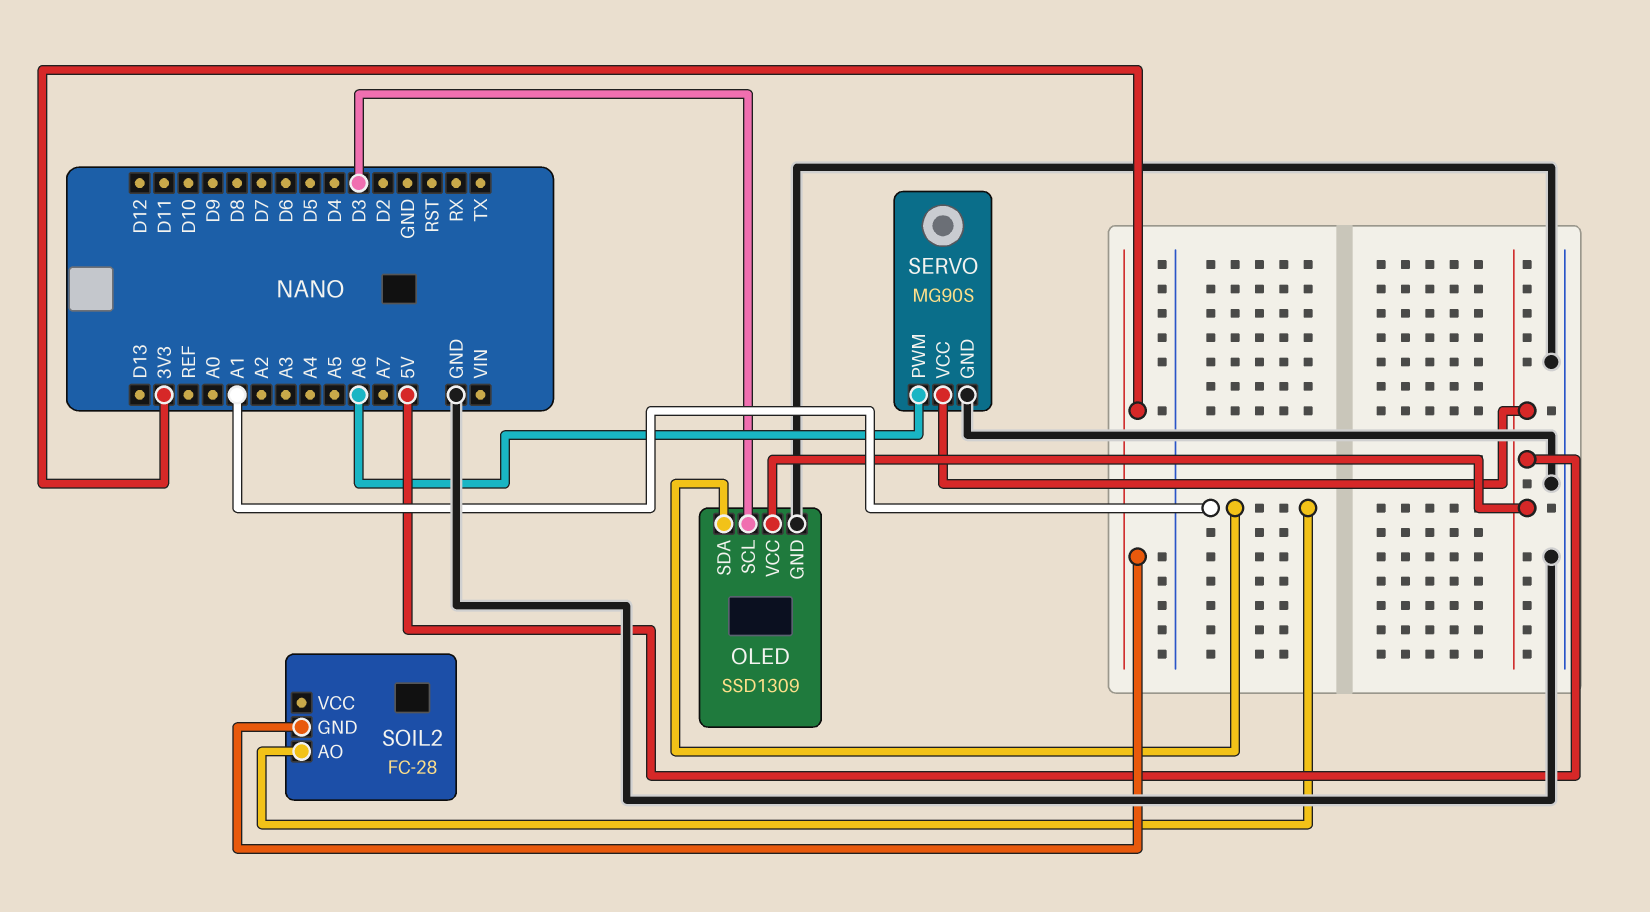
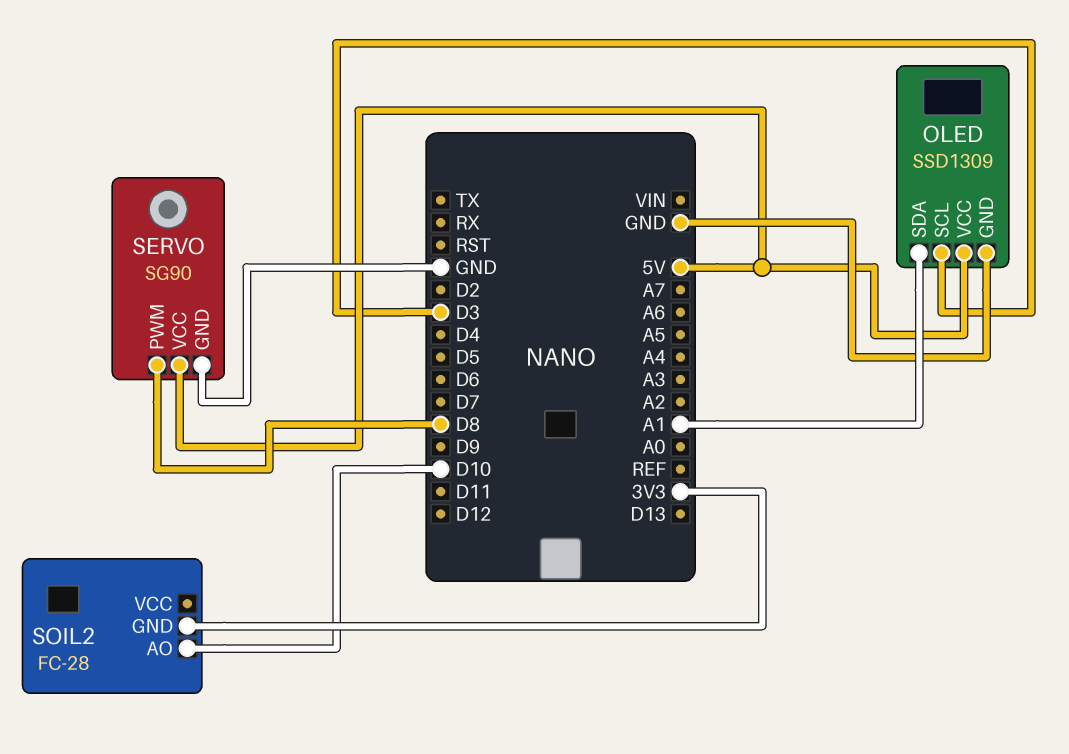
SERVO: MG90S -> SG90
SERVO pin PWM: A6 -> D8
SOIL2 pin AO: A1 -> D10

